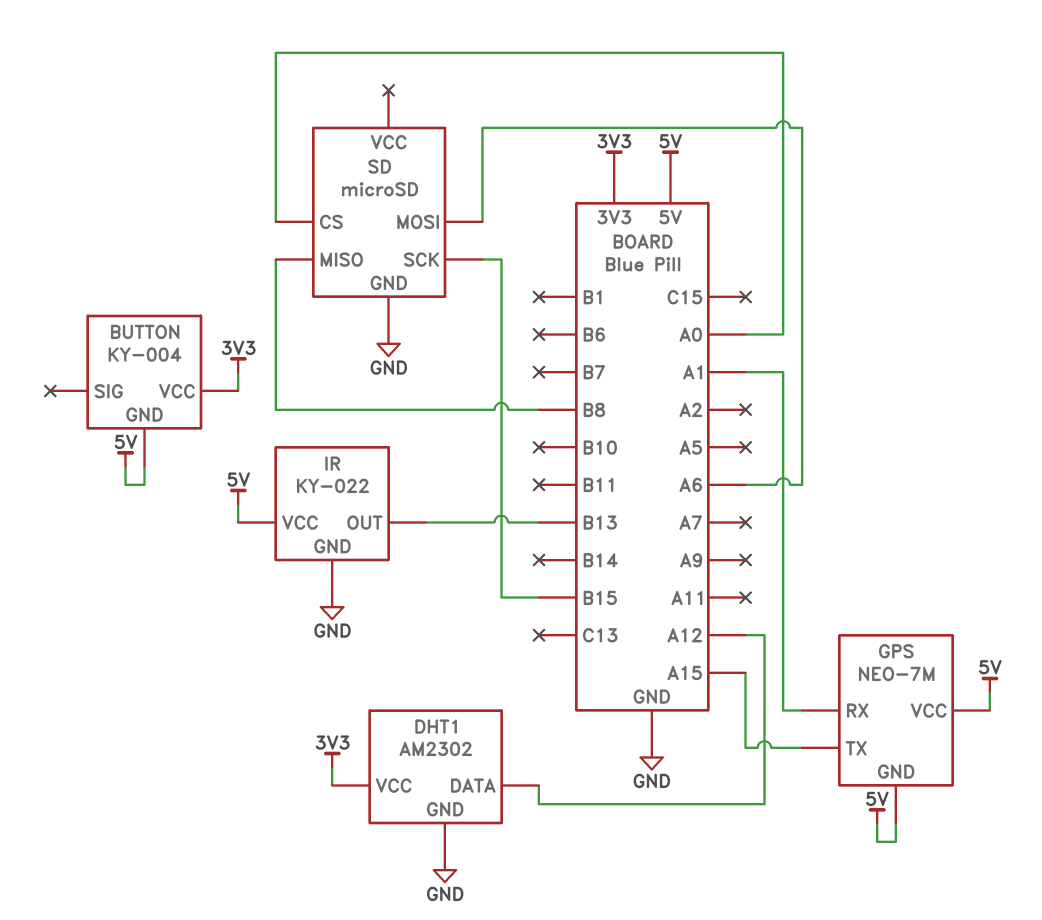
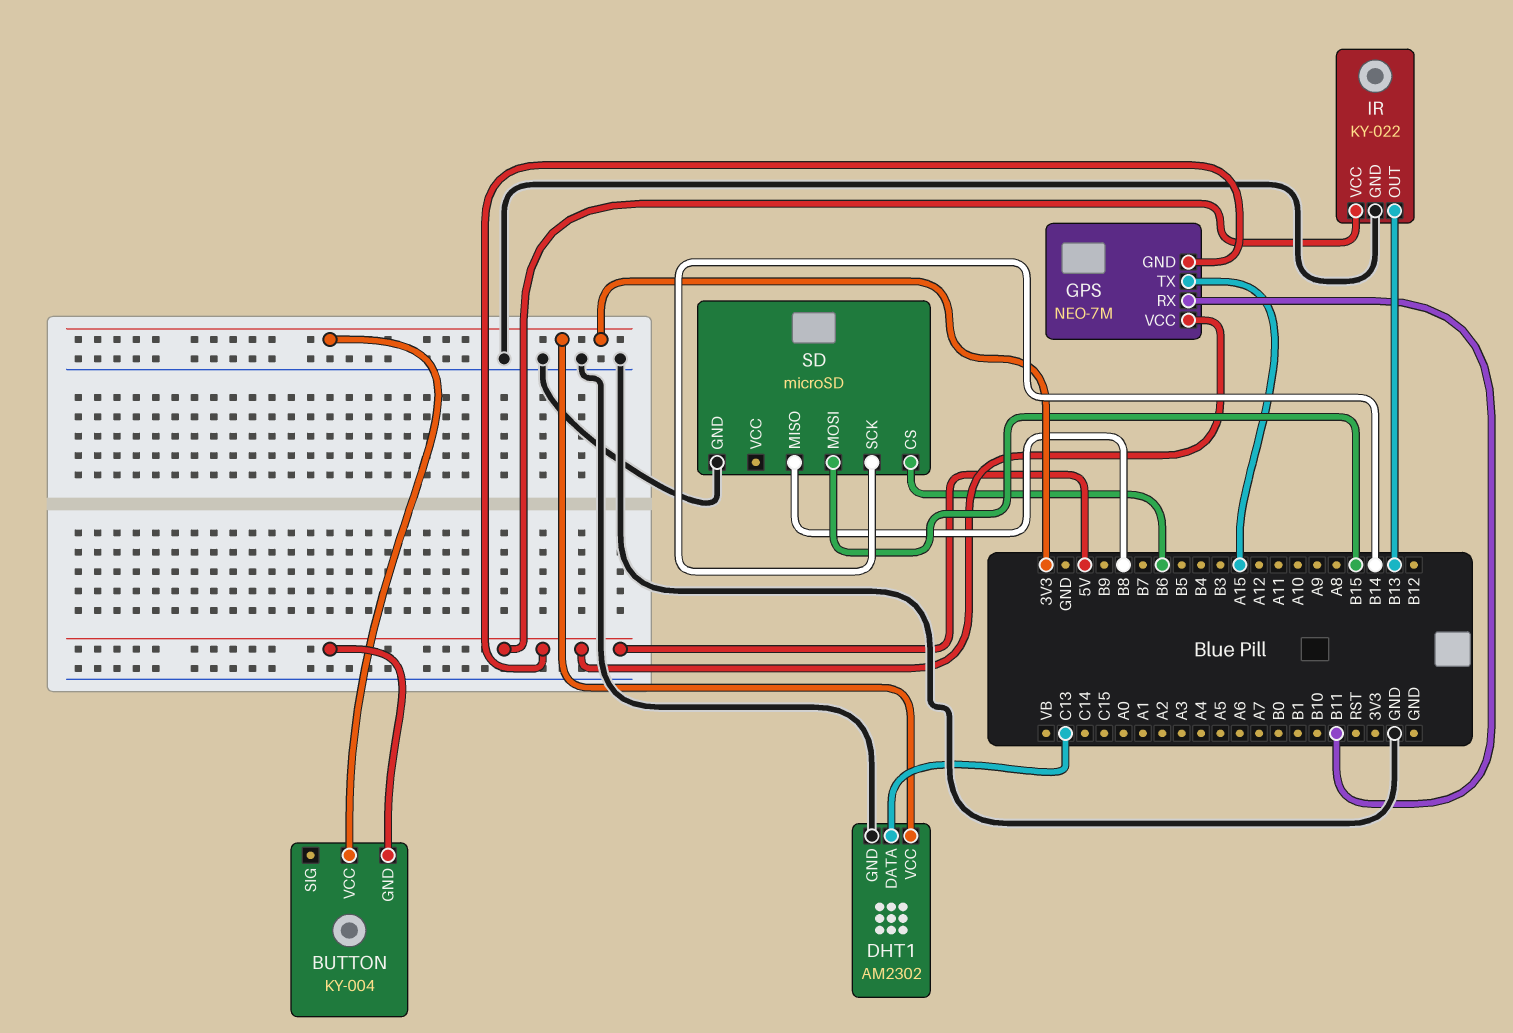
DHT1 pin DATA: A12 -> C13
GPS pin RX: A1 -> B11
SD pin CS: A0 -> B6
SD pin MOSI: A6 -> B15
SD pin SCK: B15 -> B14

